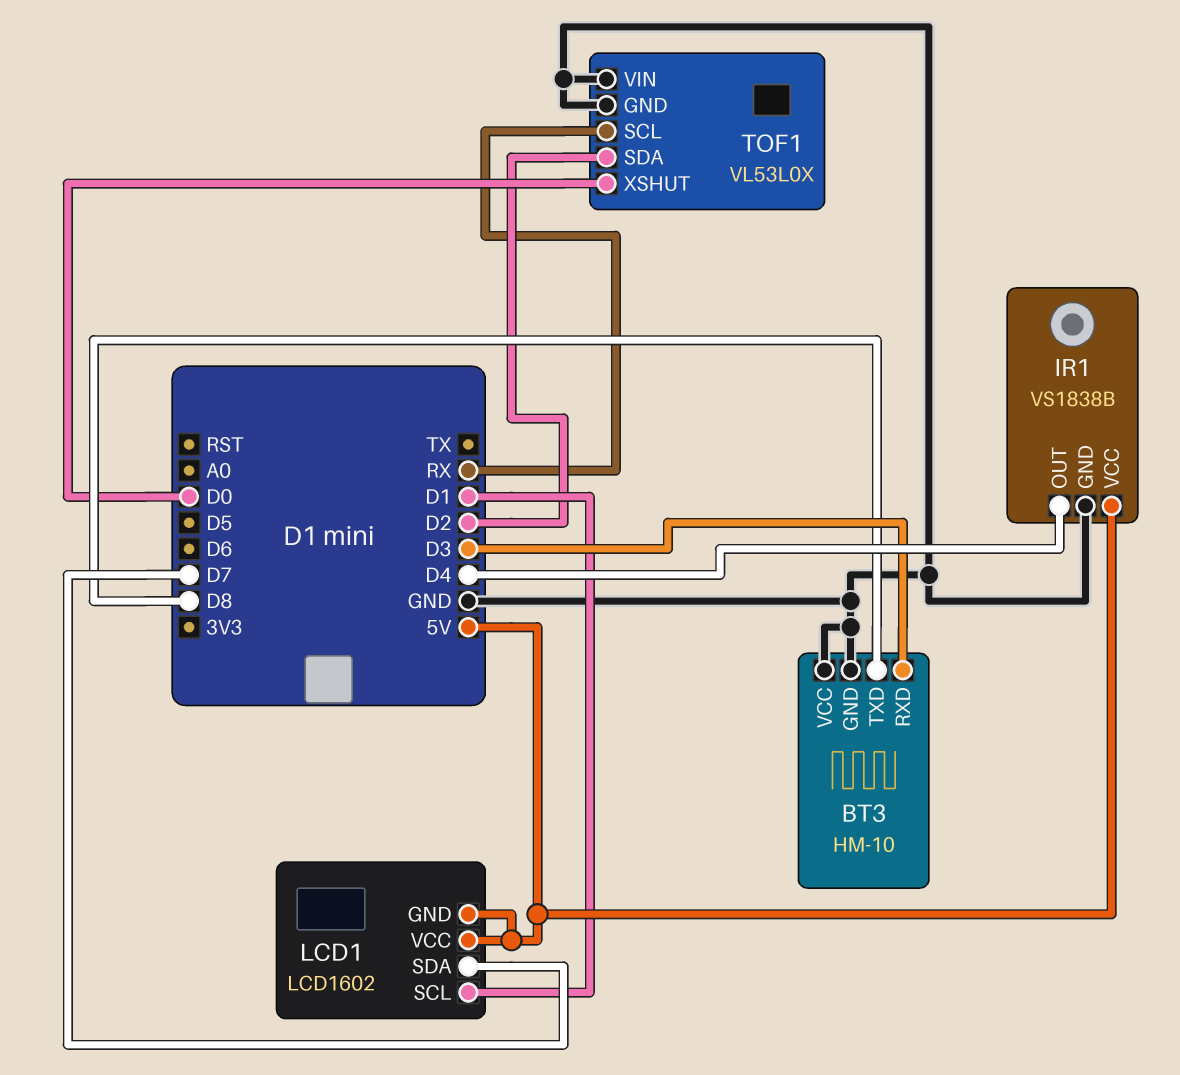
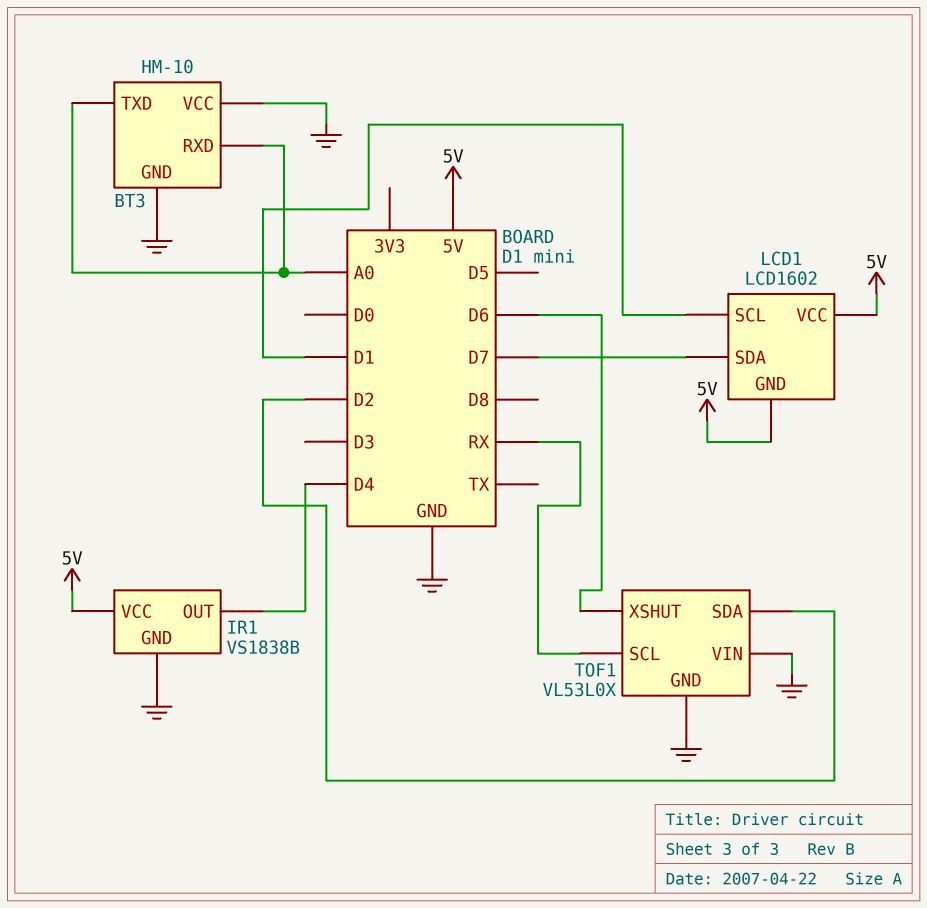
BT3 pin RXD: D3 -> A0
BT3 pin TXD: D8 -> A0
TOF1 pin XSHUT: D0 -> D6

